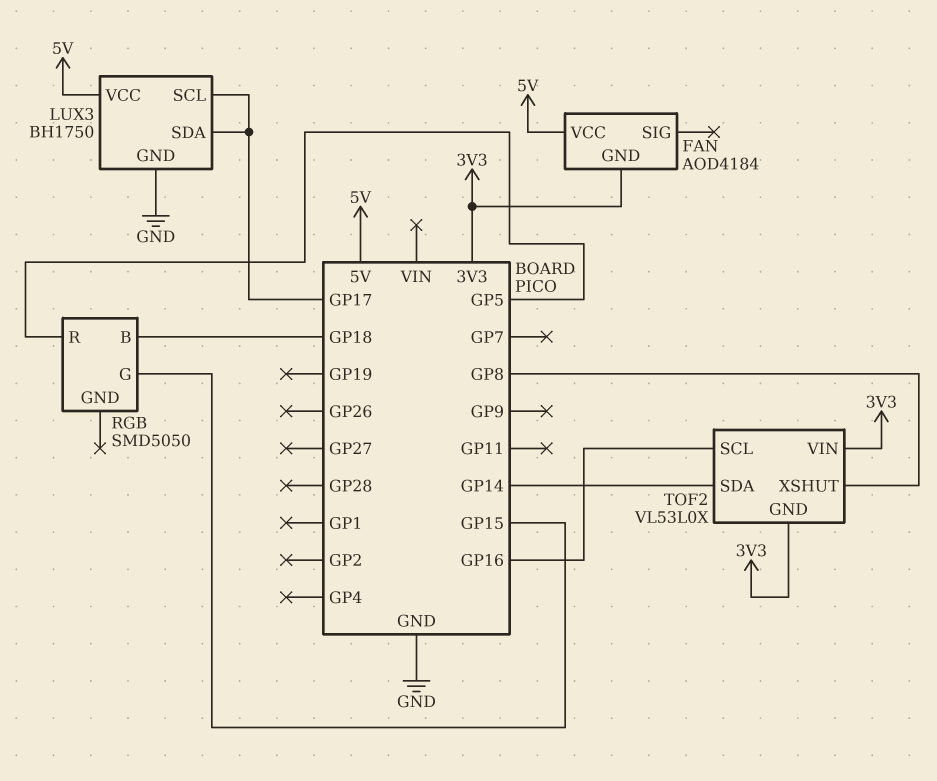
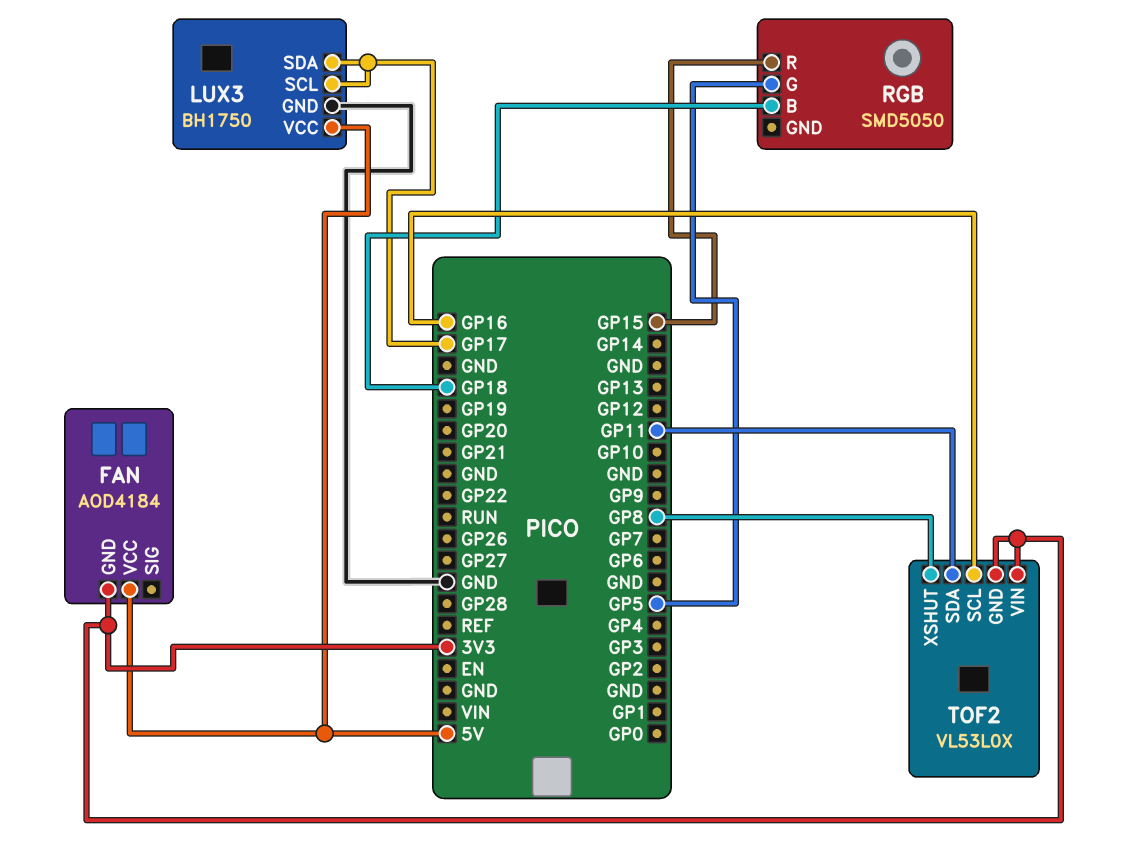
RGB pin G: GP15 -> GP5
RGB pin R: GP5 -> GP15
TOF2 pin SDA: GP14 -> GP11

